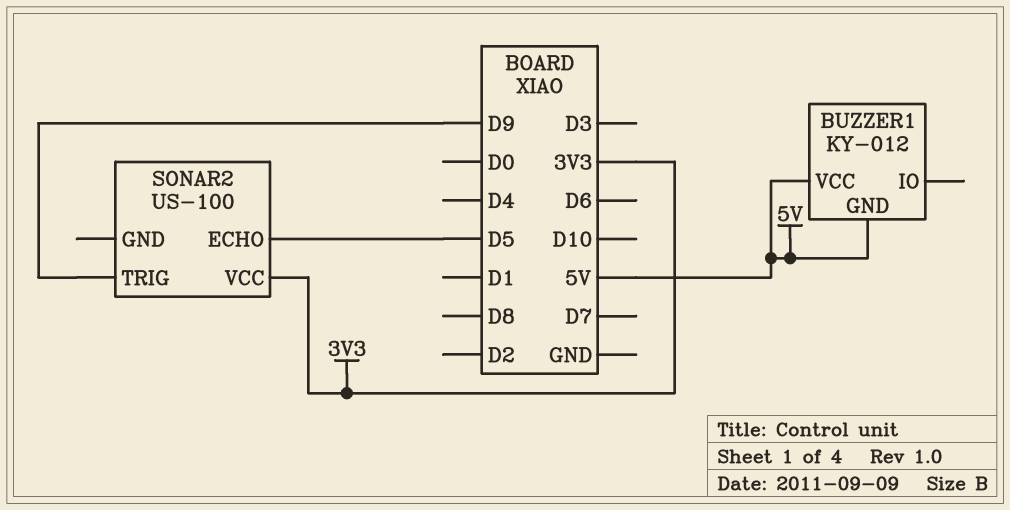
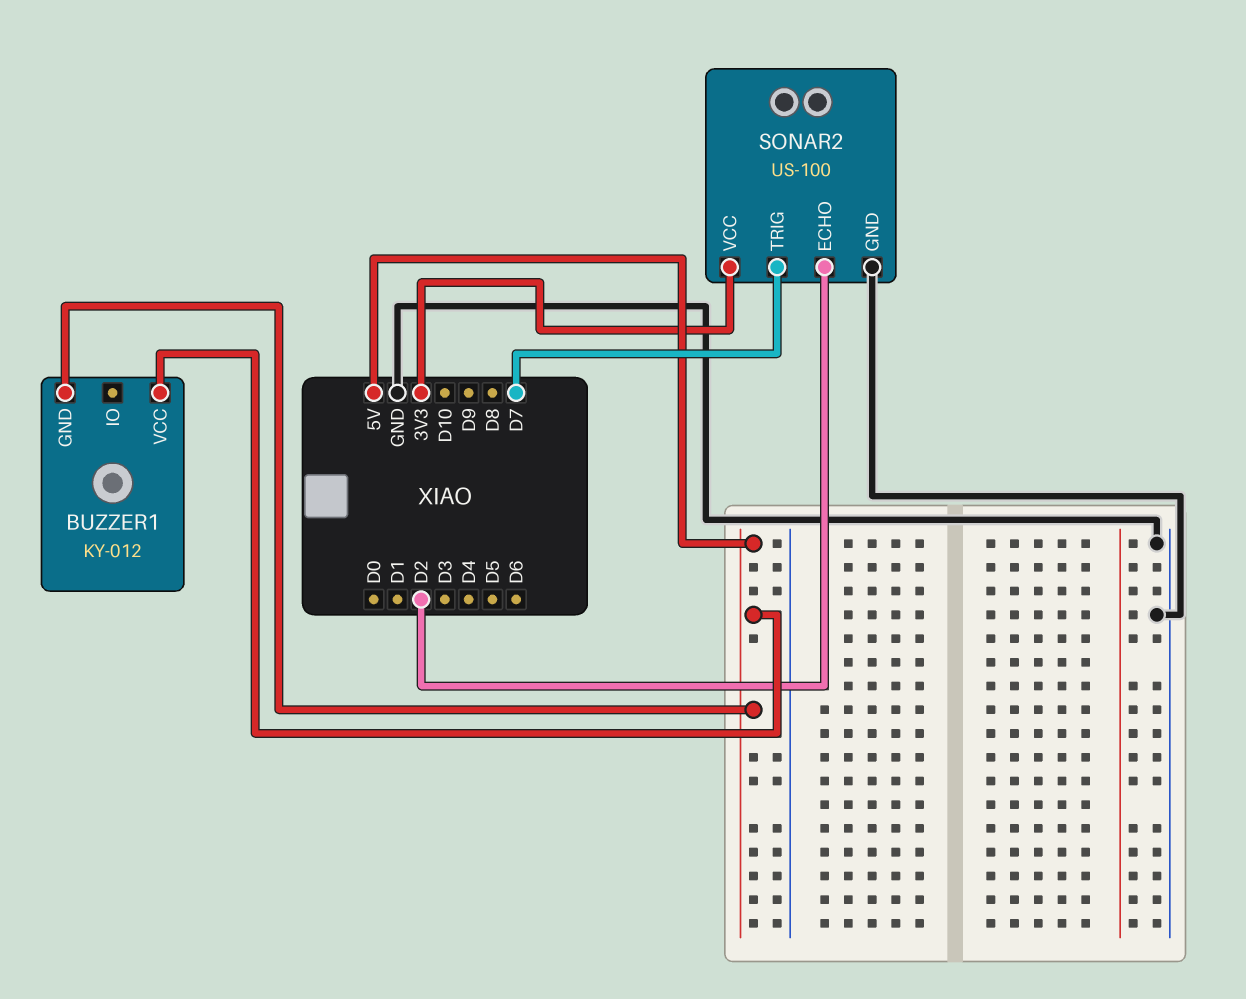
SONAR2 pin ECHO: D5 -> D2
SONAR2 pin GND: none -> GND
SONAR2 pin TRIG: D9 -> D7

